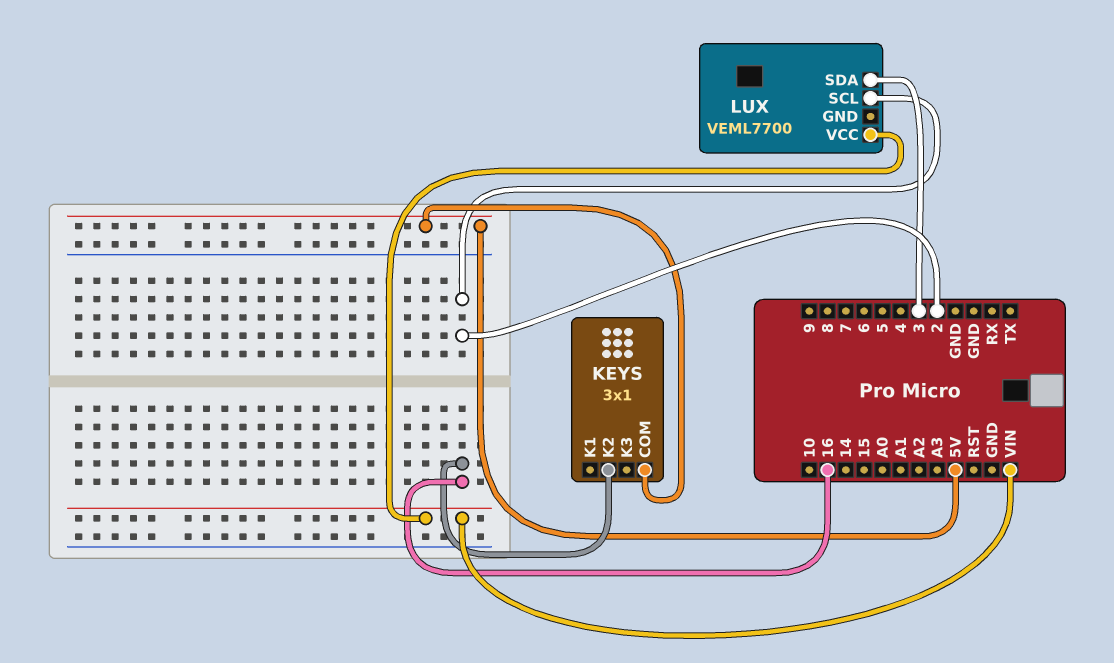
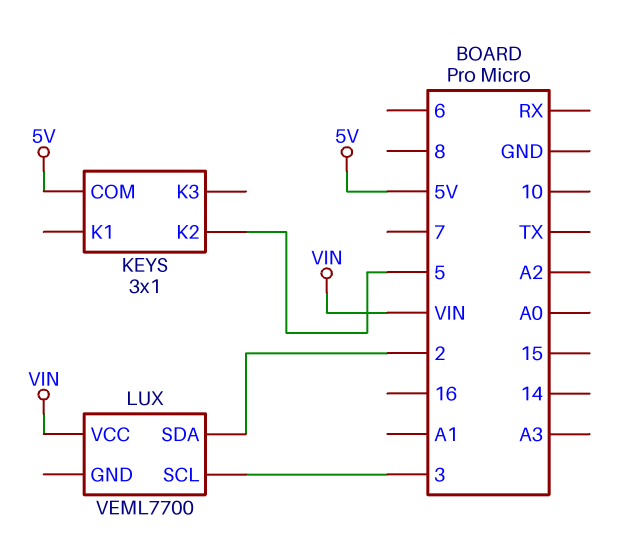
KEYS pin K2: 16 -> 5
LUX pin SCL: 2 -> 3
LUX pin SDA: 3 -> 2

